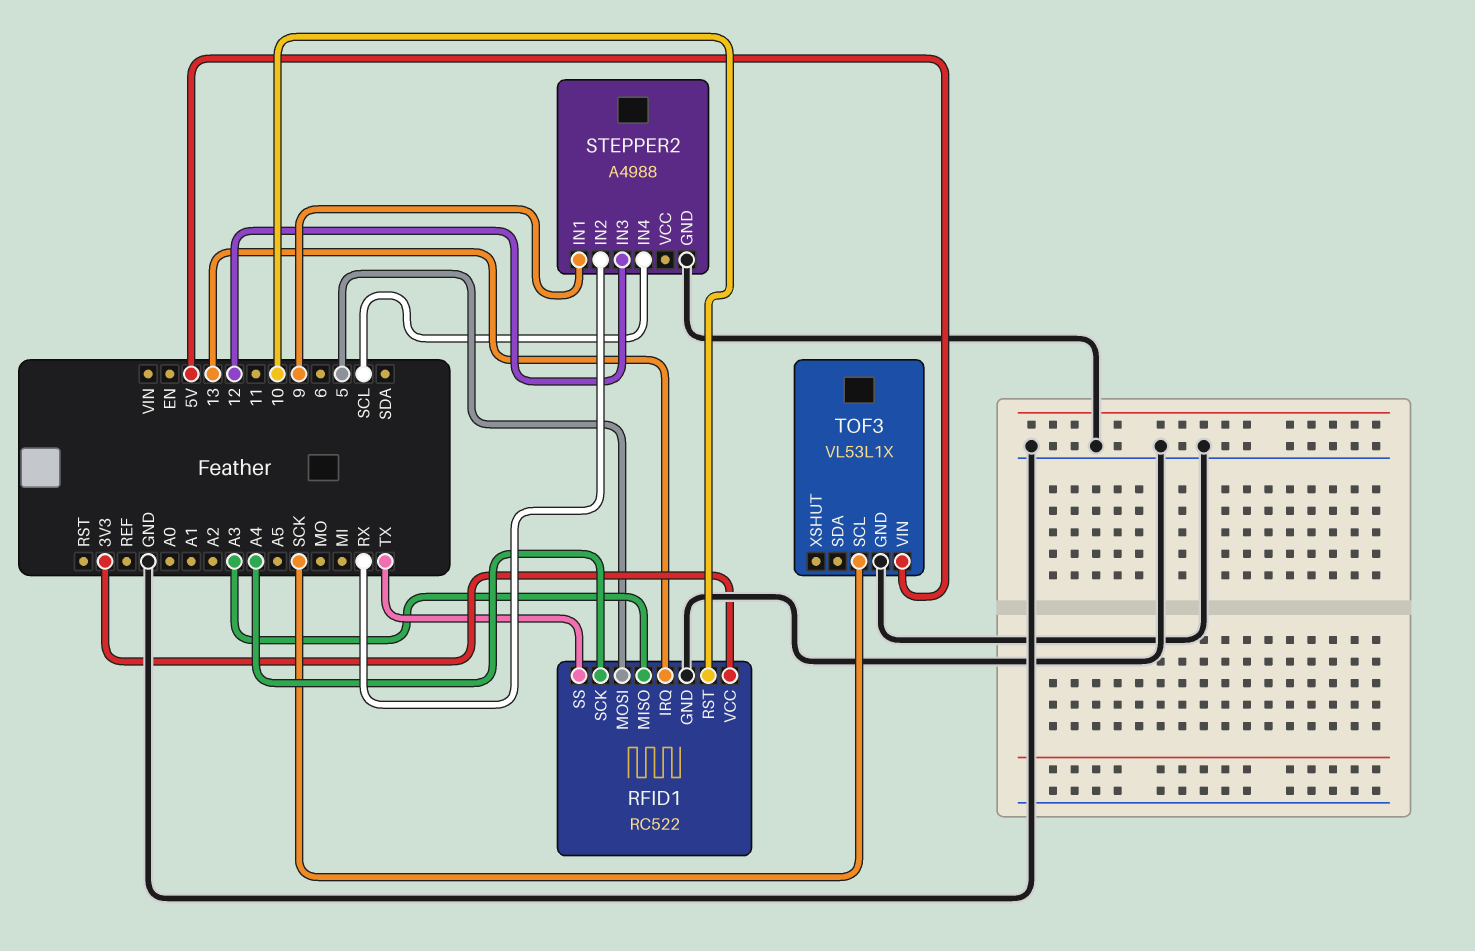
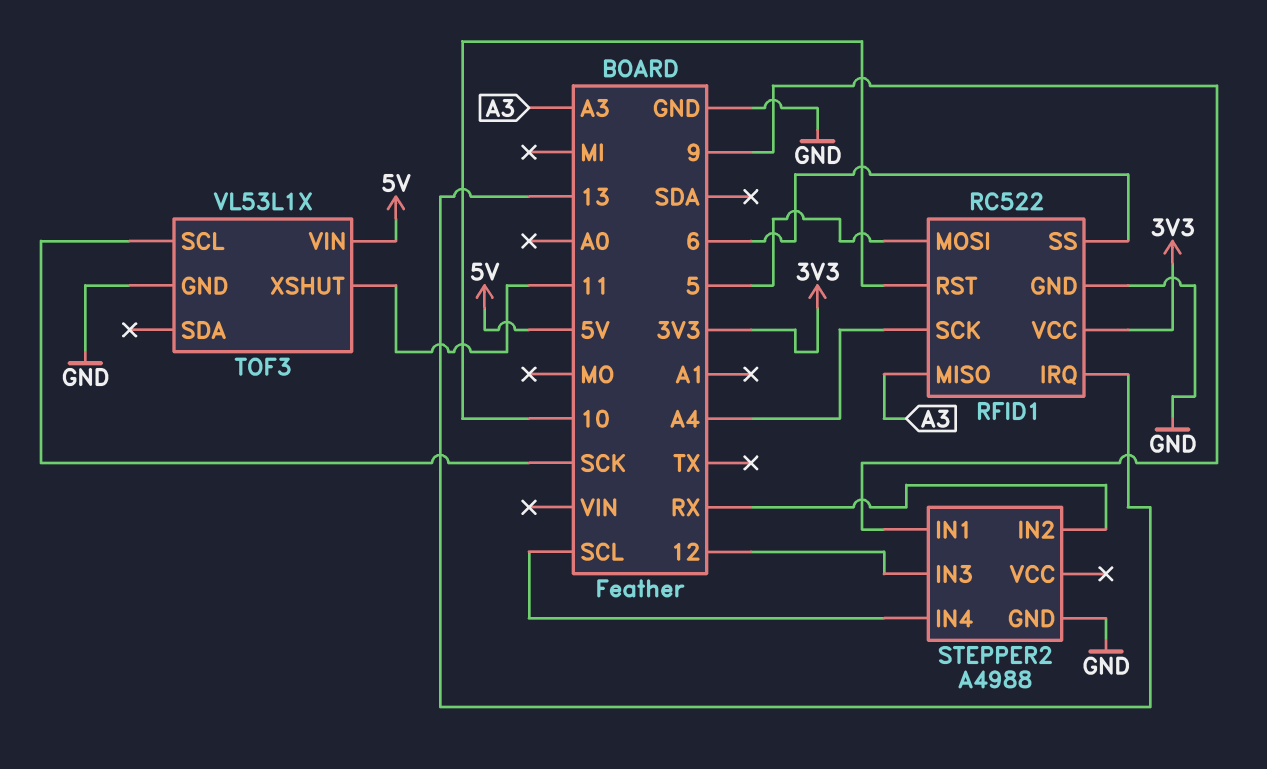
RFID1 pin SS: TX -> 6
TOF3 pin XSHUT: none -> 11

